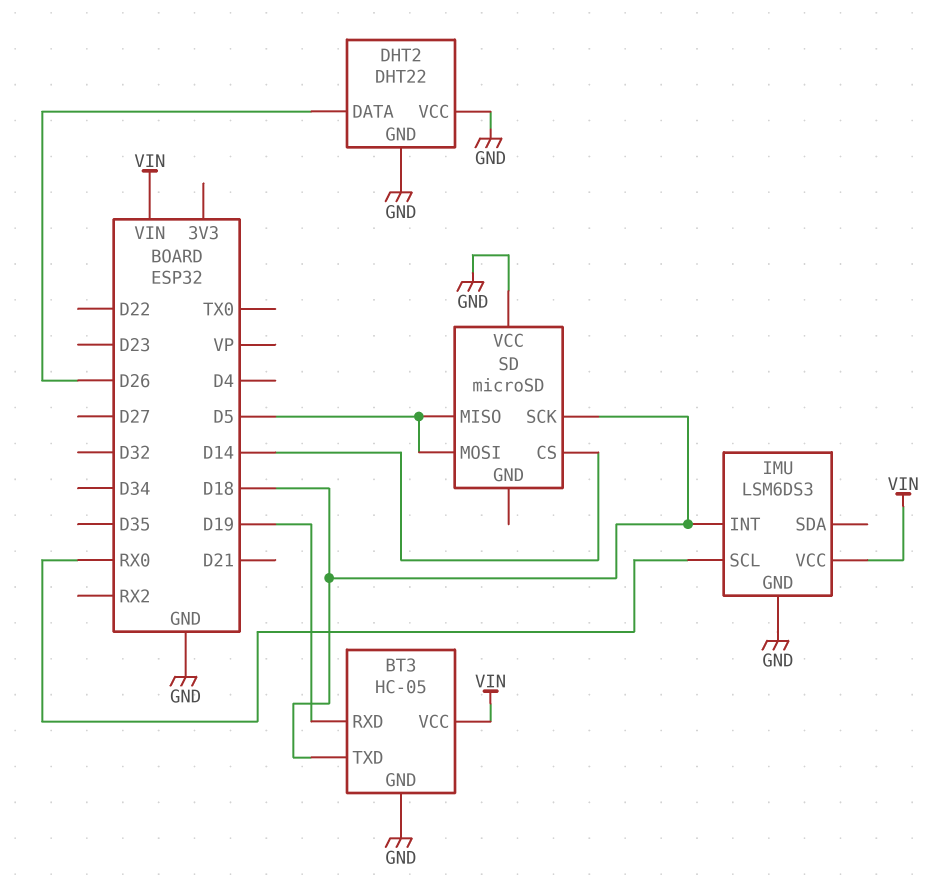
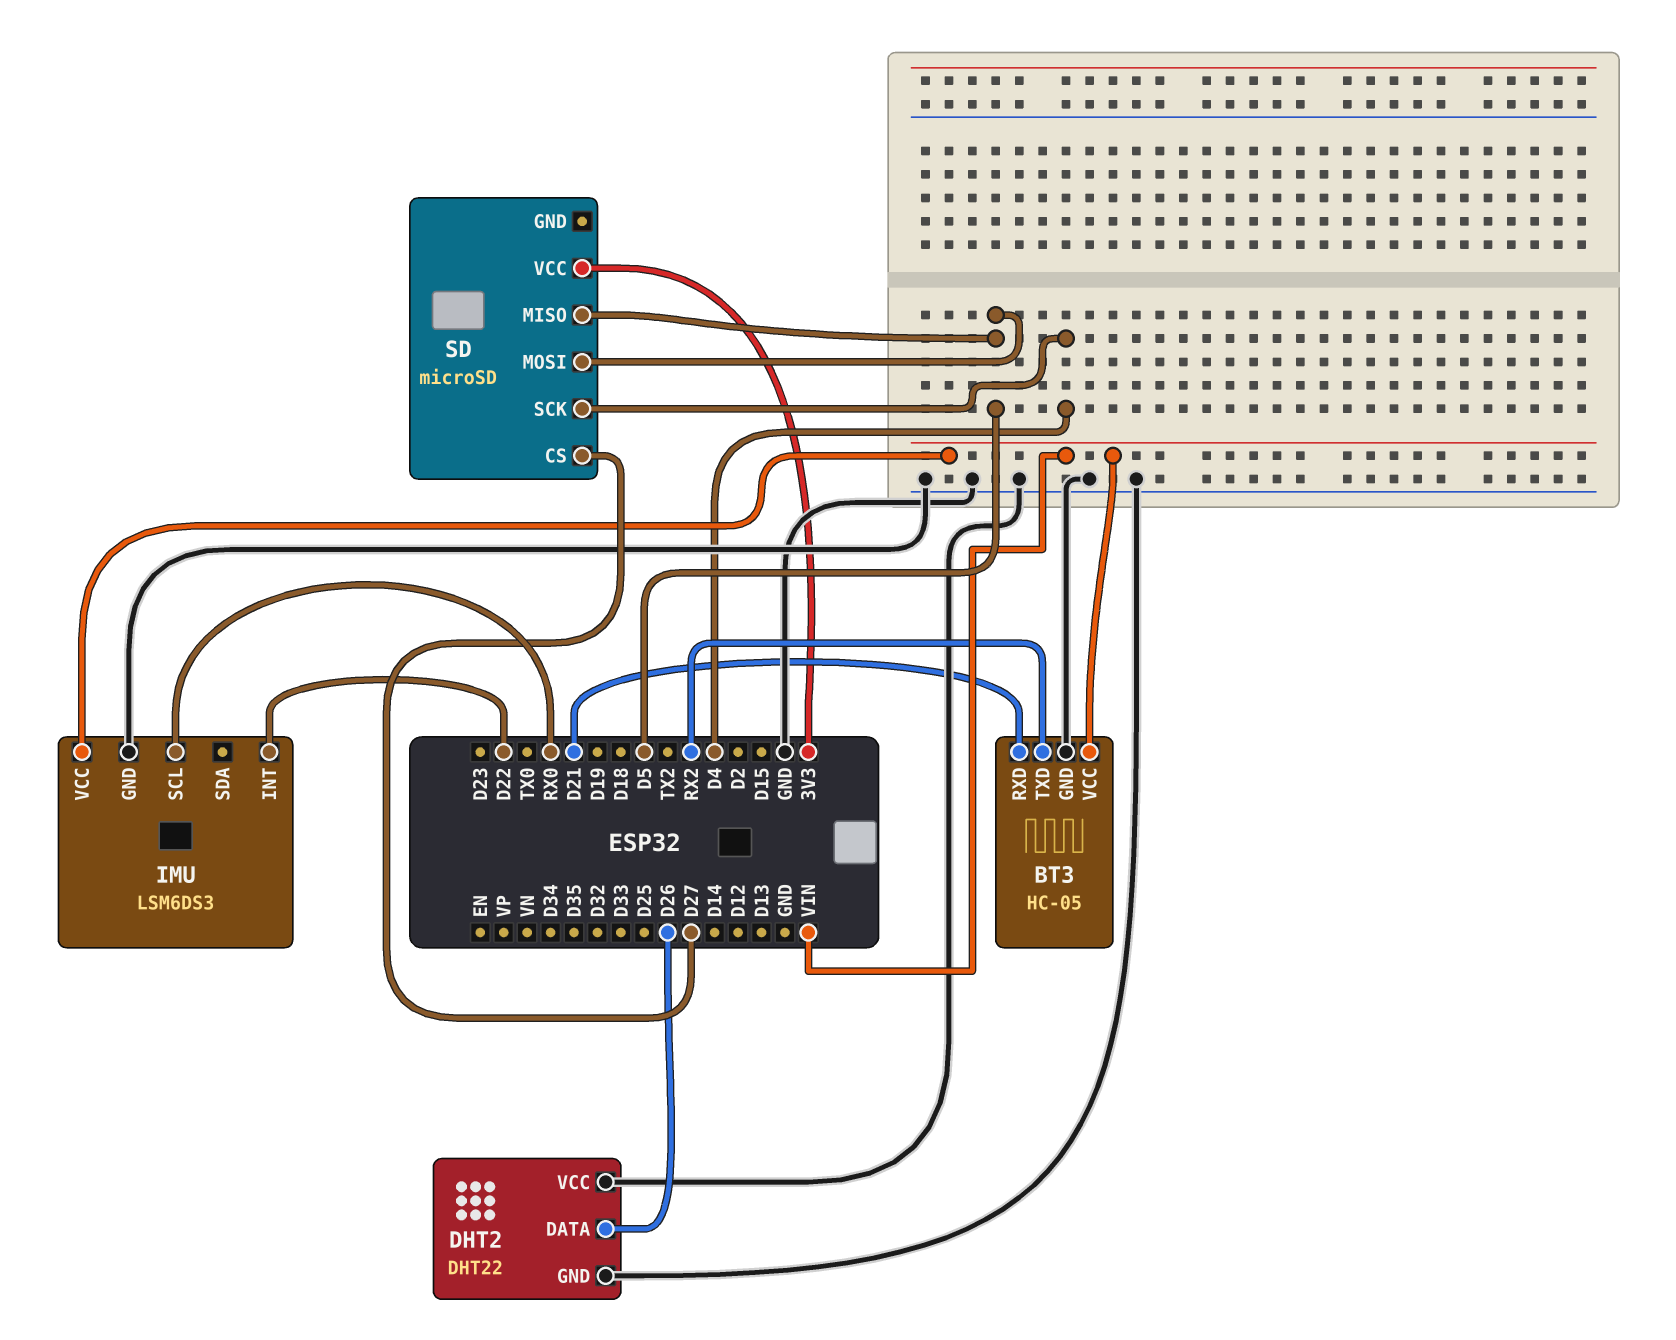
BT3 pin RXD: D19 -> D21
BT3 pin TXD: D18 -> RX2
IMU pin INT: D18 -> D22
SD pin CS: D14 -> D27
SD pin SCK: D18 -> D4
SD pin VCC: GND -> 3V3

